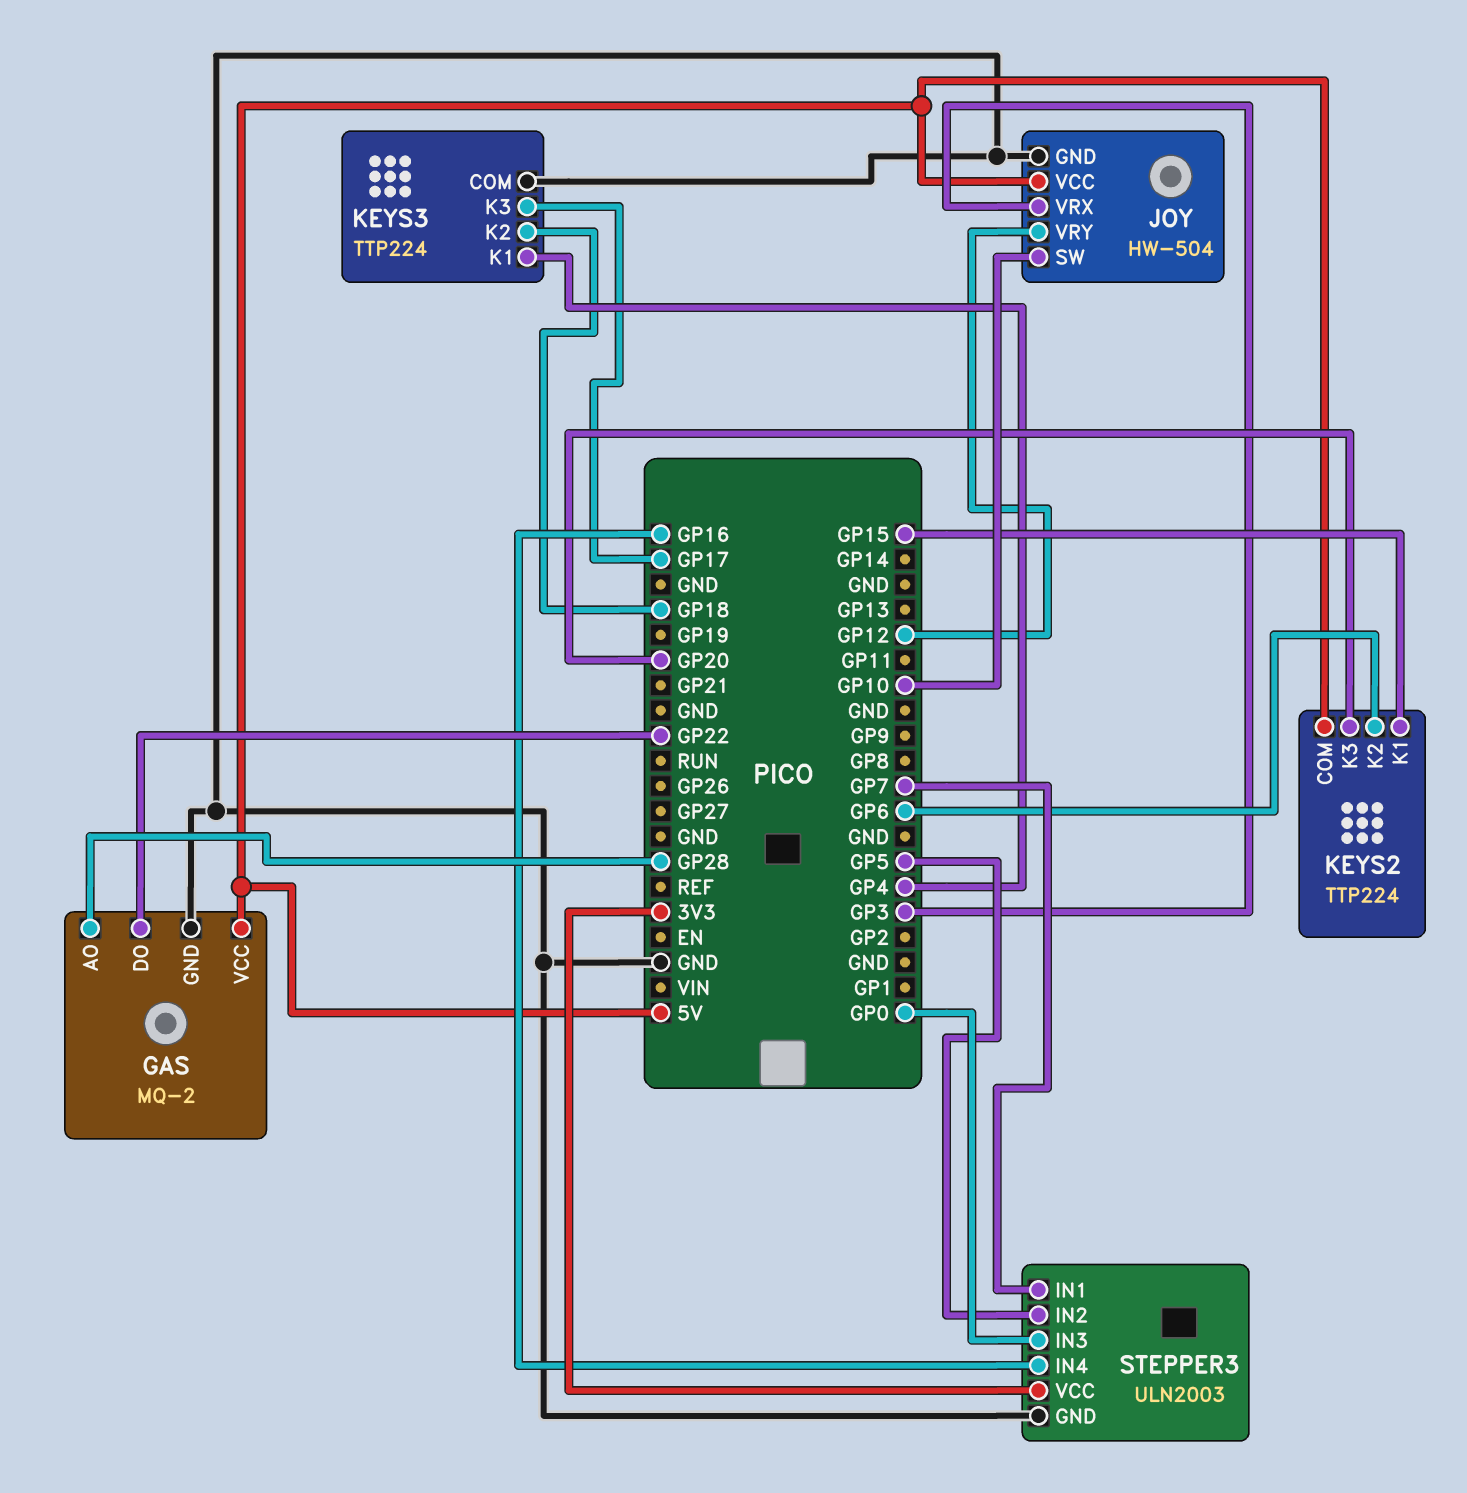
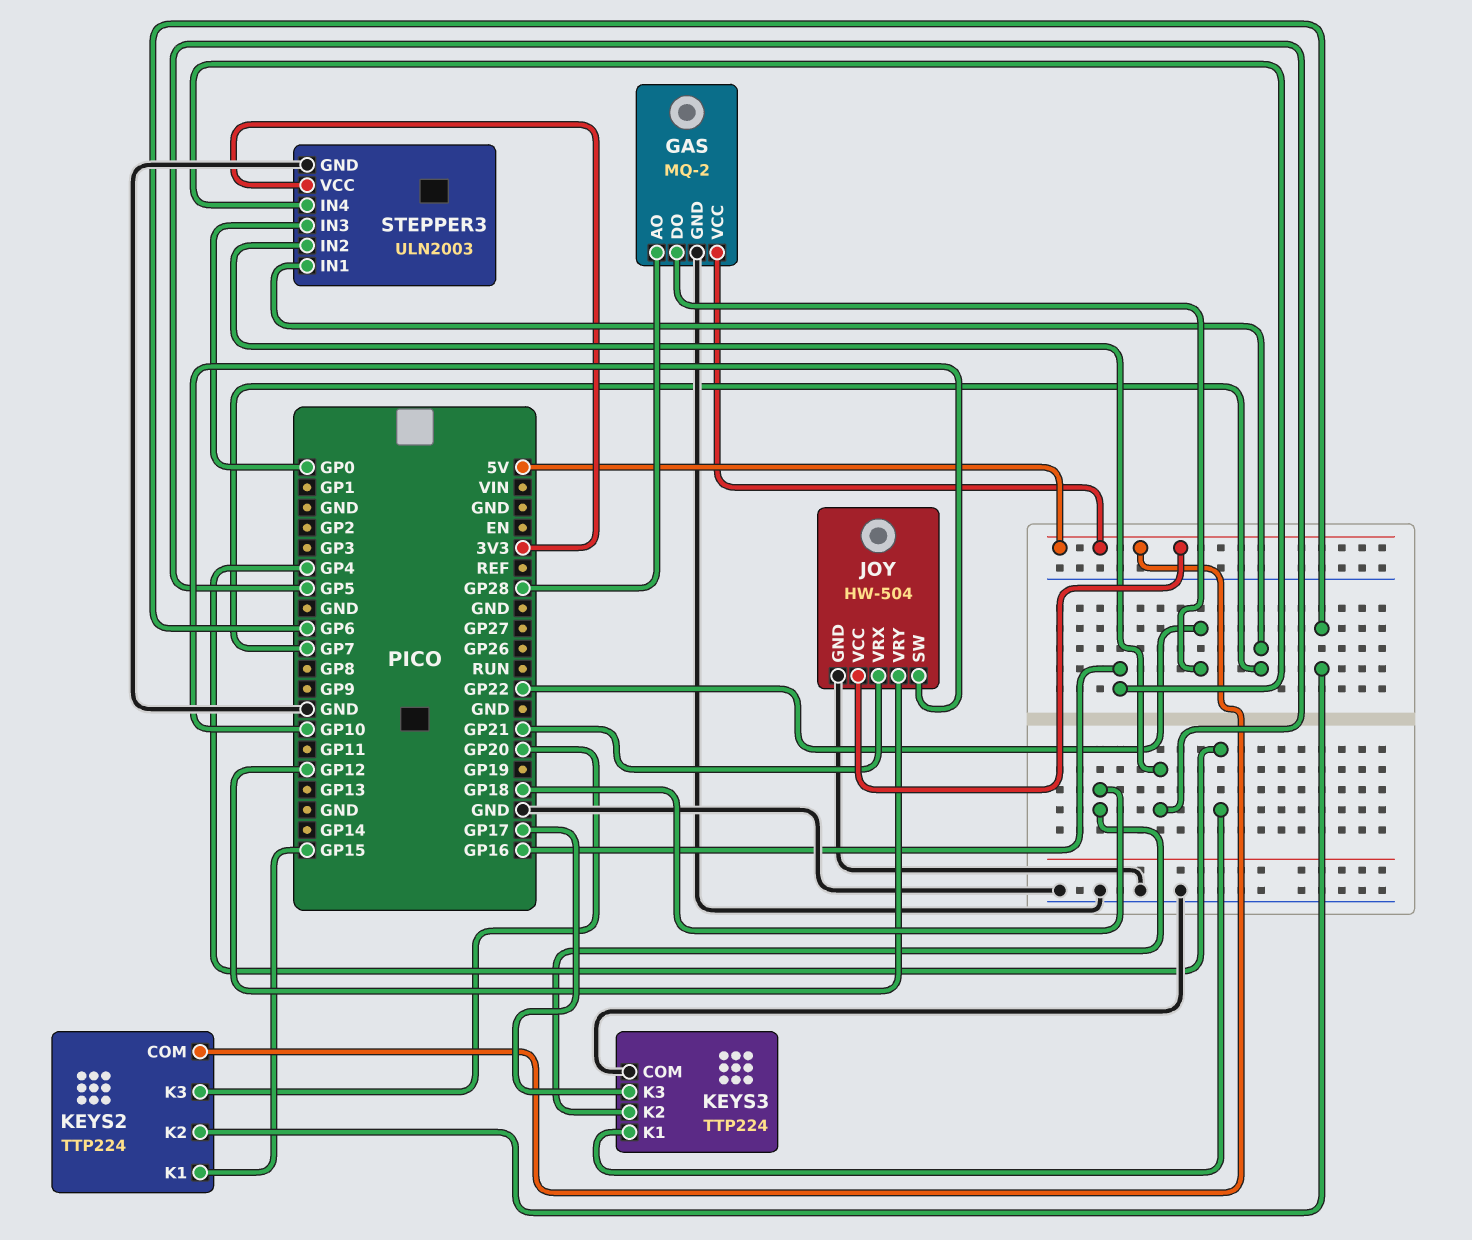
JOY pin VRX: GP3 -> GP21

